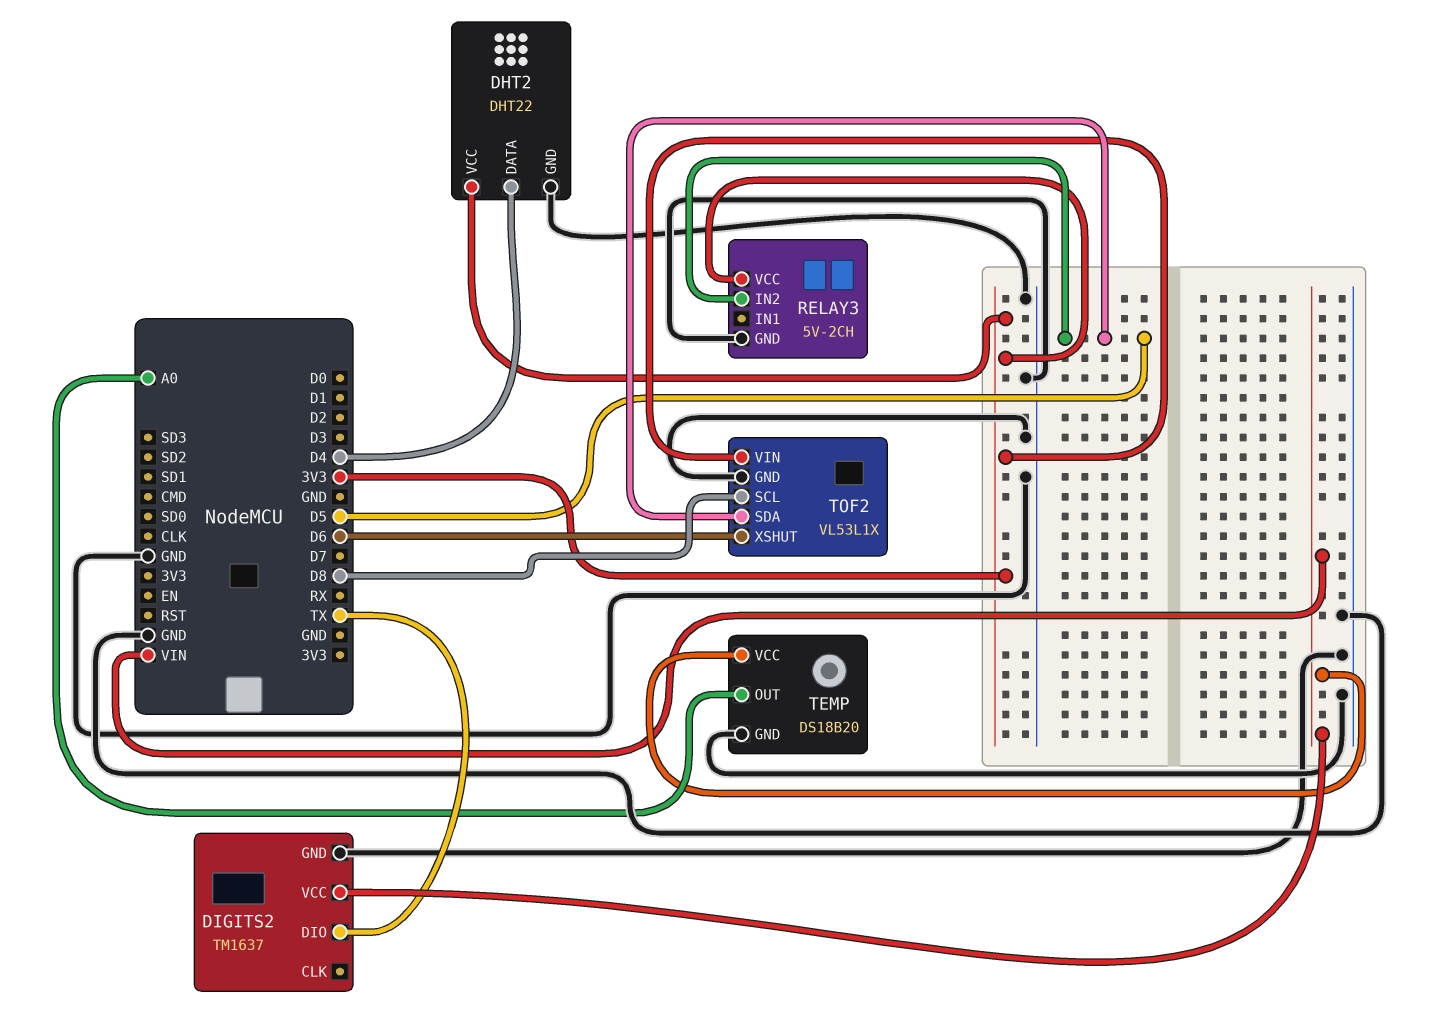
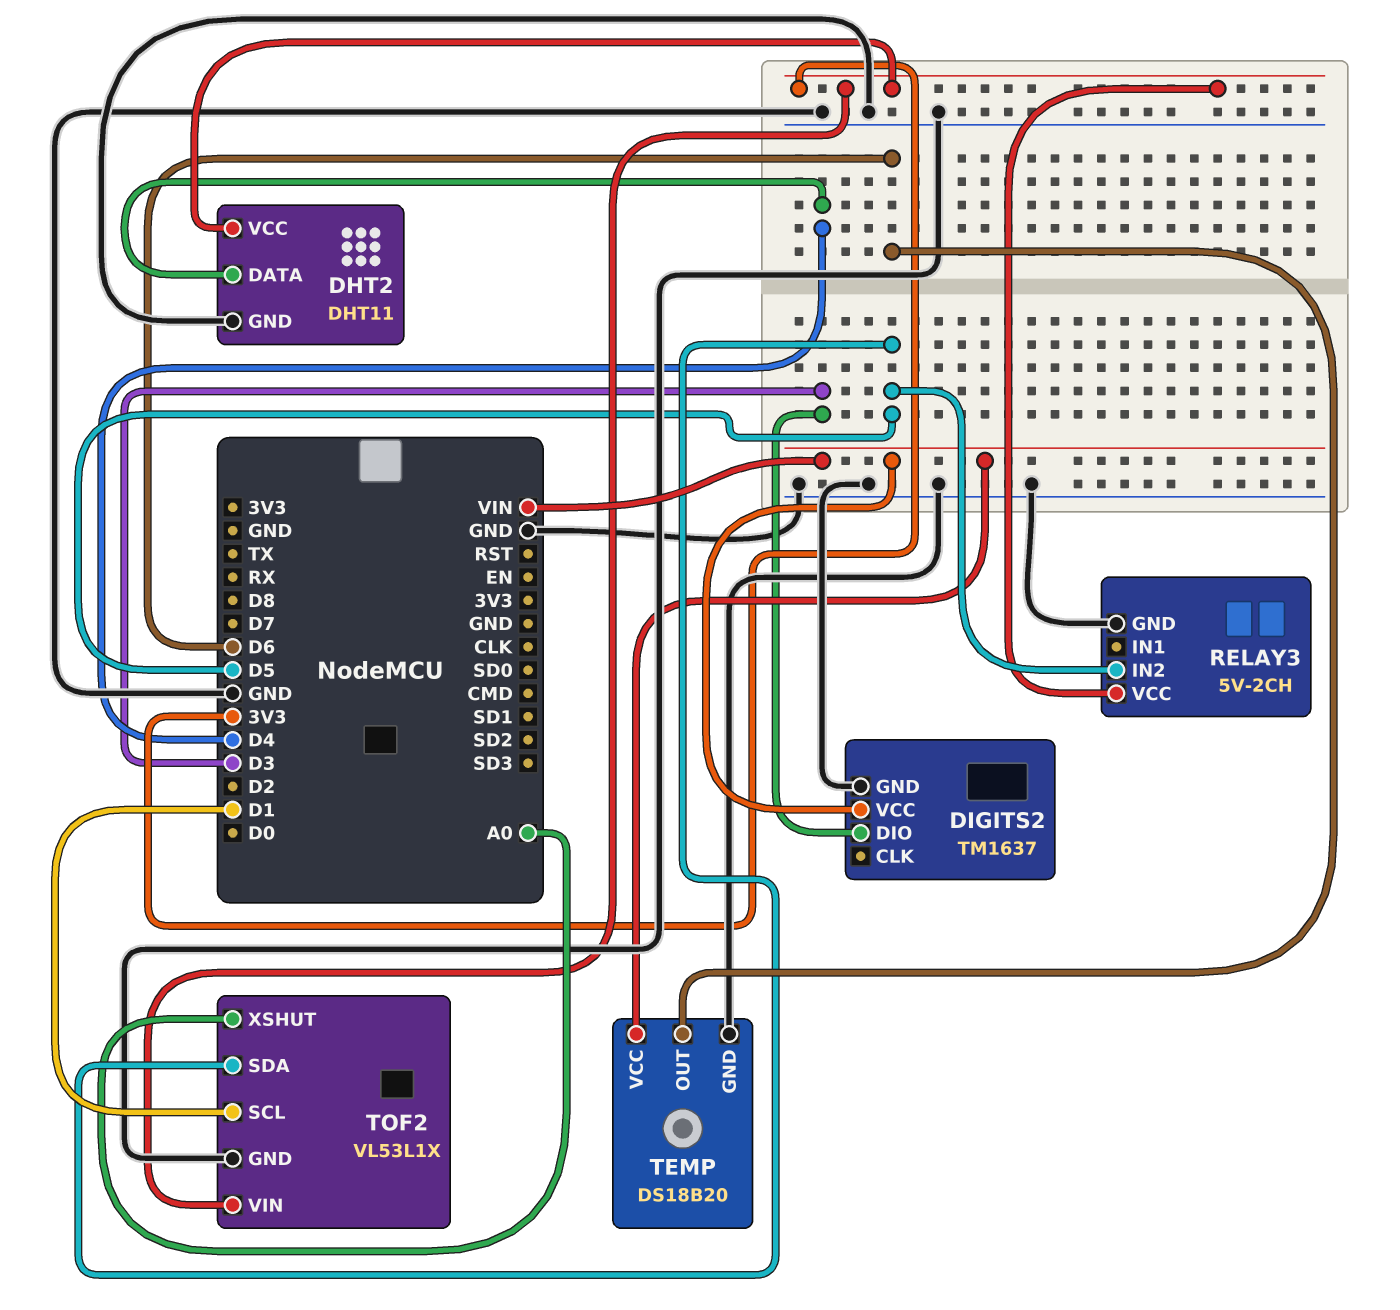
DHT2: DHT22 -> DHT11
DIGITS2 pin DIO: TX -> D3
TEMP pin OUT: A0 -> D6
TOF2 pin SCL: D8 -> D1
TOF2 pin XSHUT: D6 -> A0

